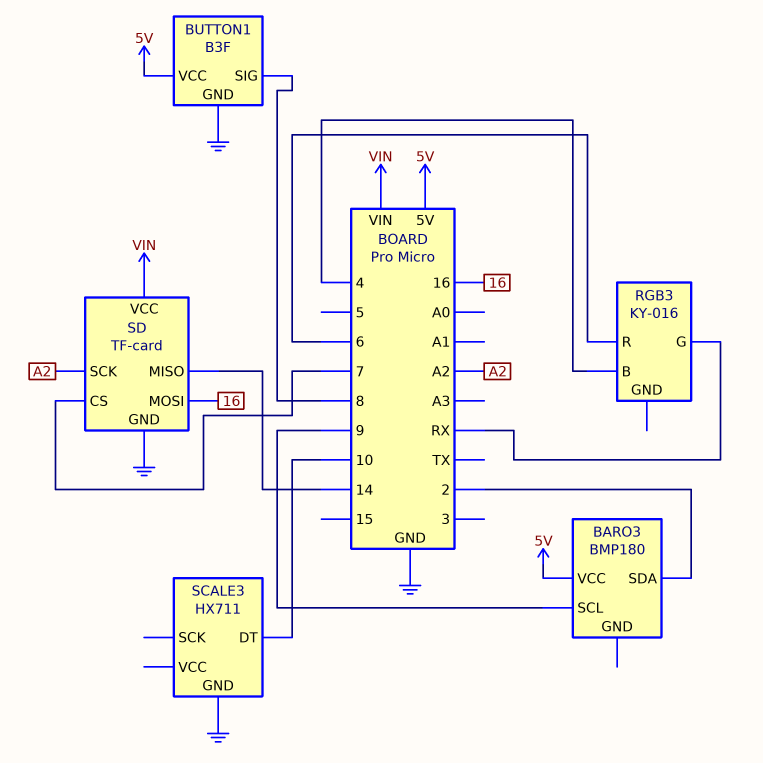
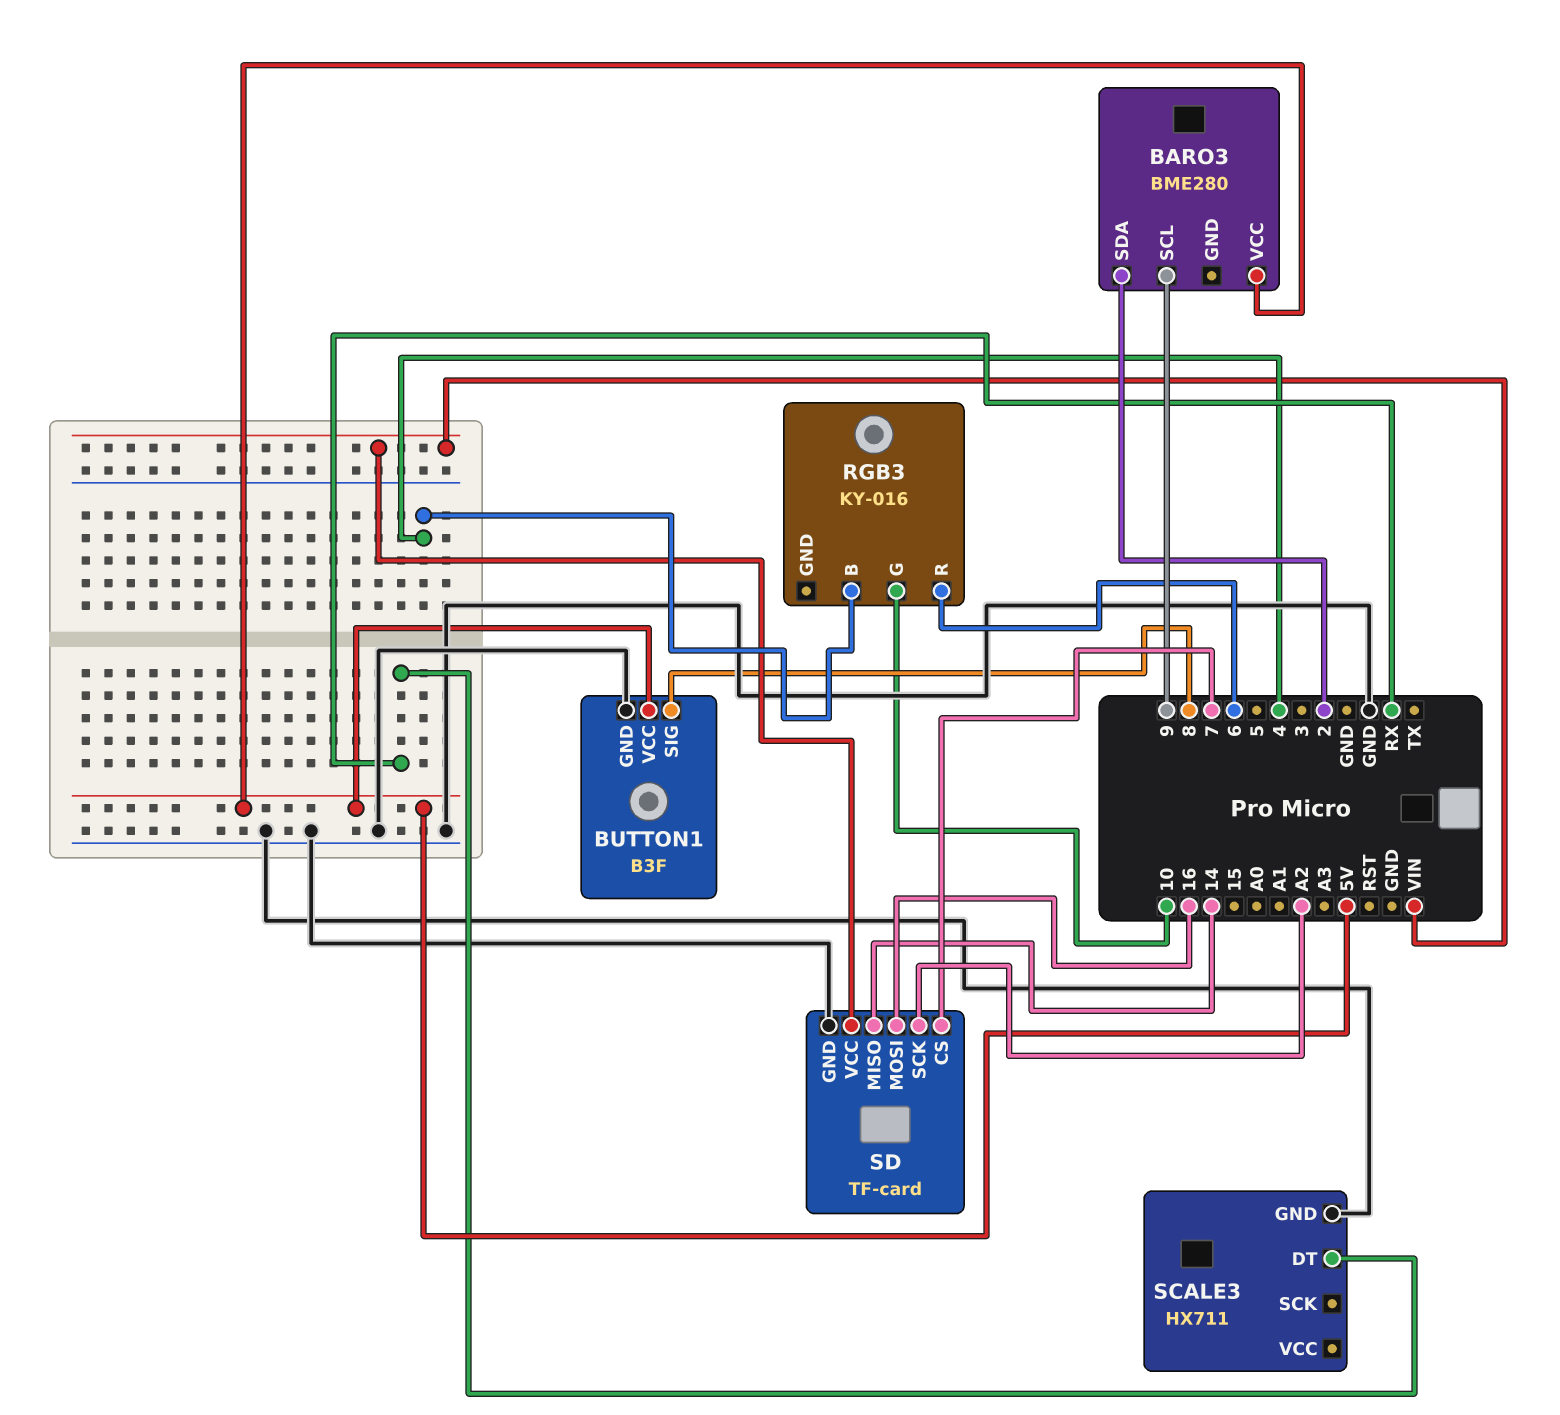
BARO3: BMP180 -> BME280
RGB3 pin G: RX -> 10
SCALE3 pin DT: 10 -> RX

